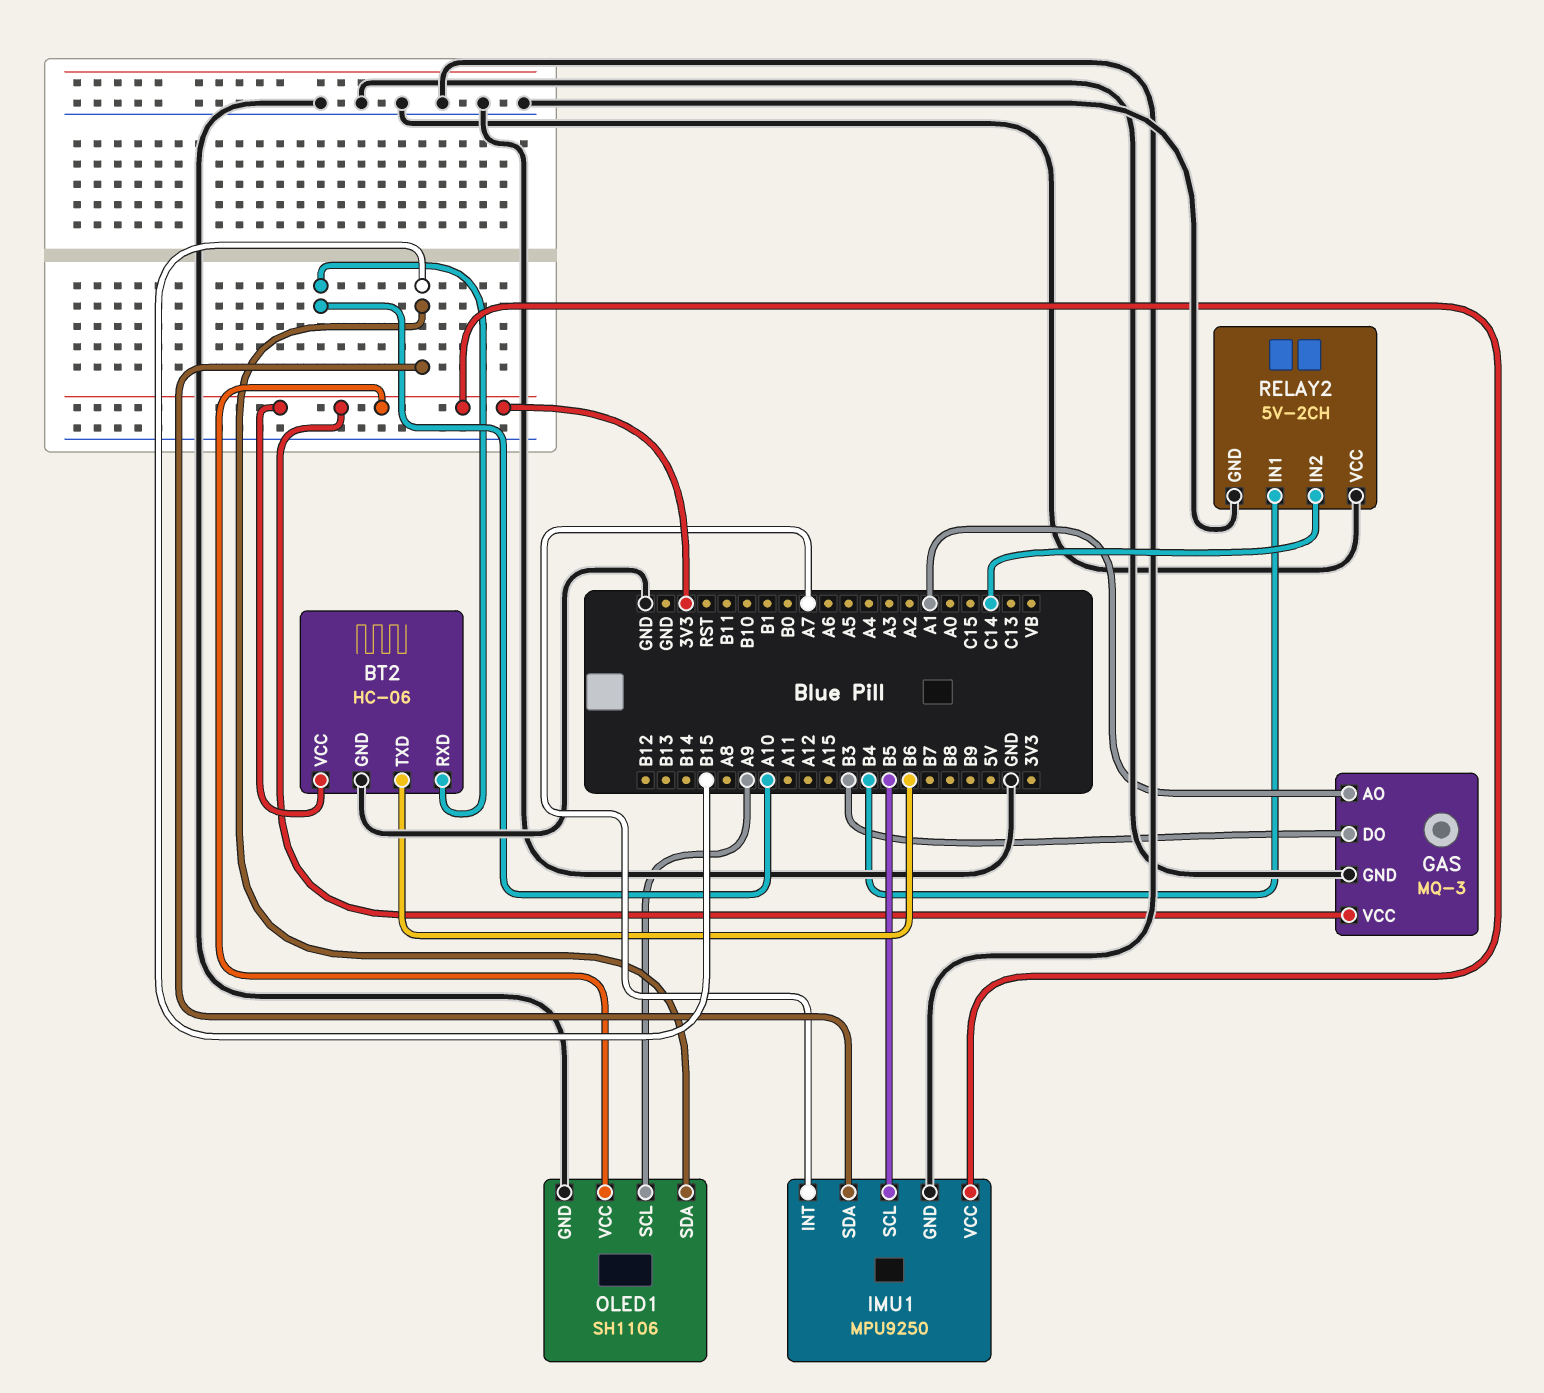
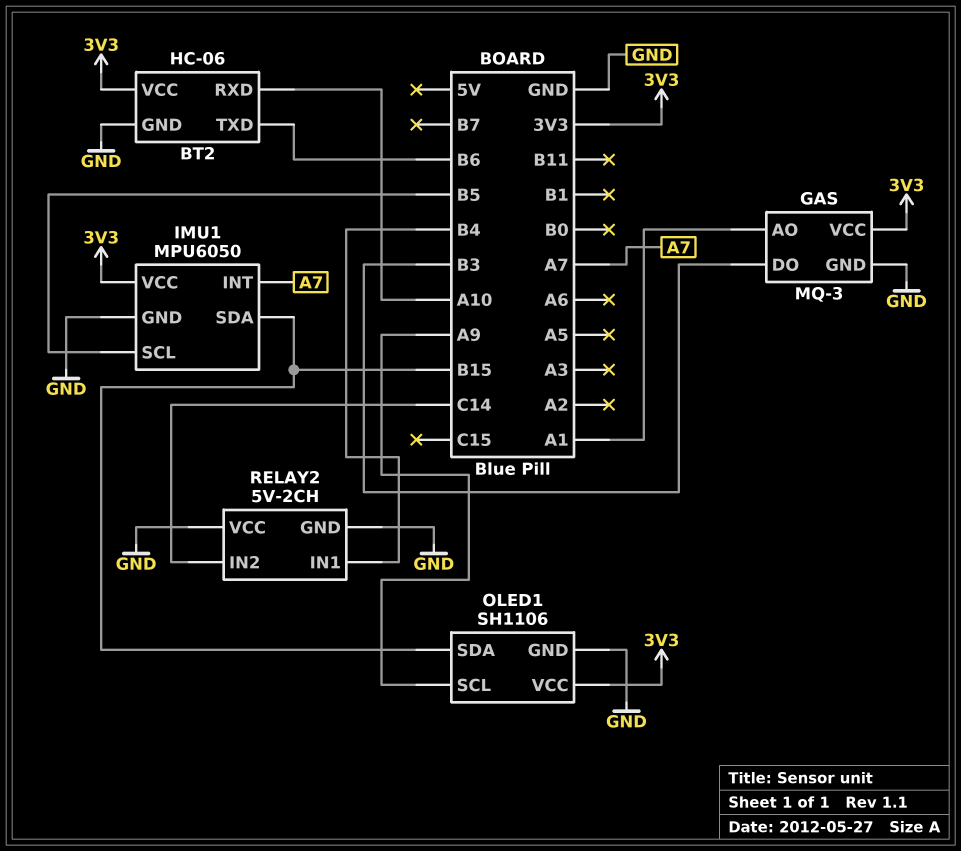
IMU1: MPU9250 -> MPU6050

